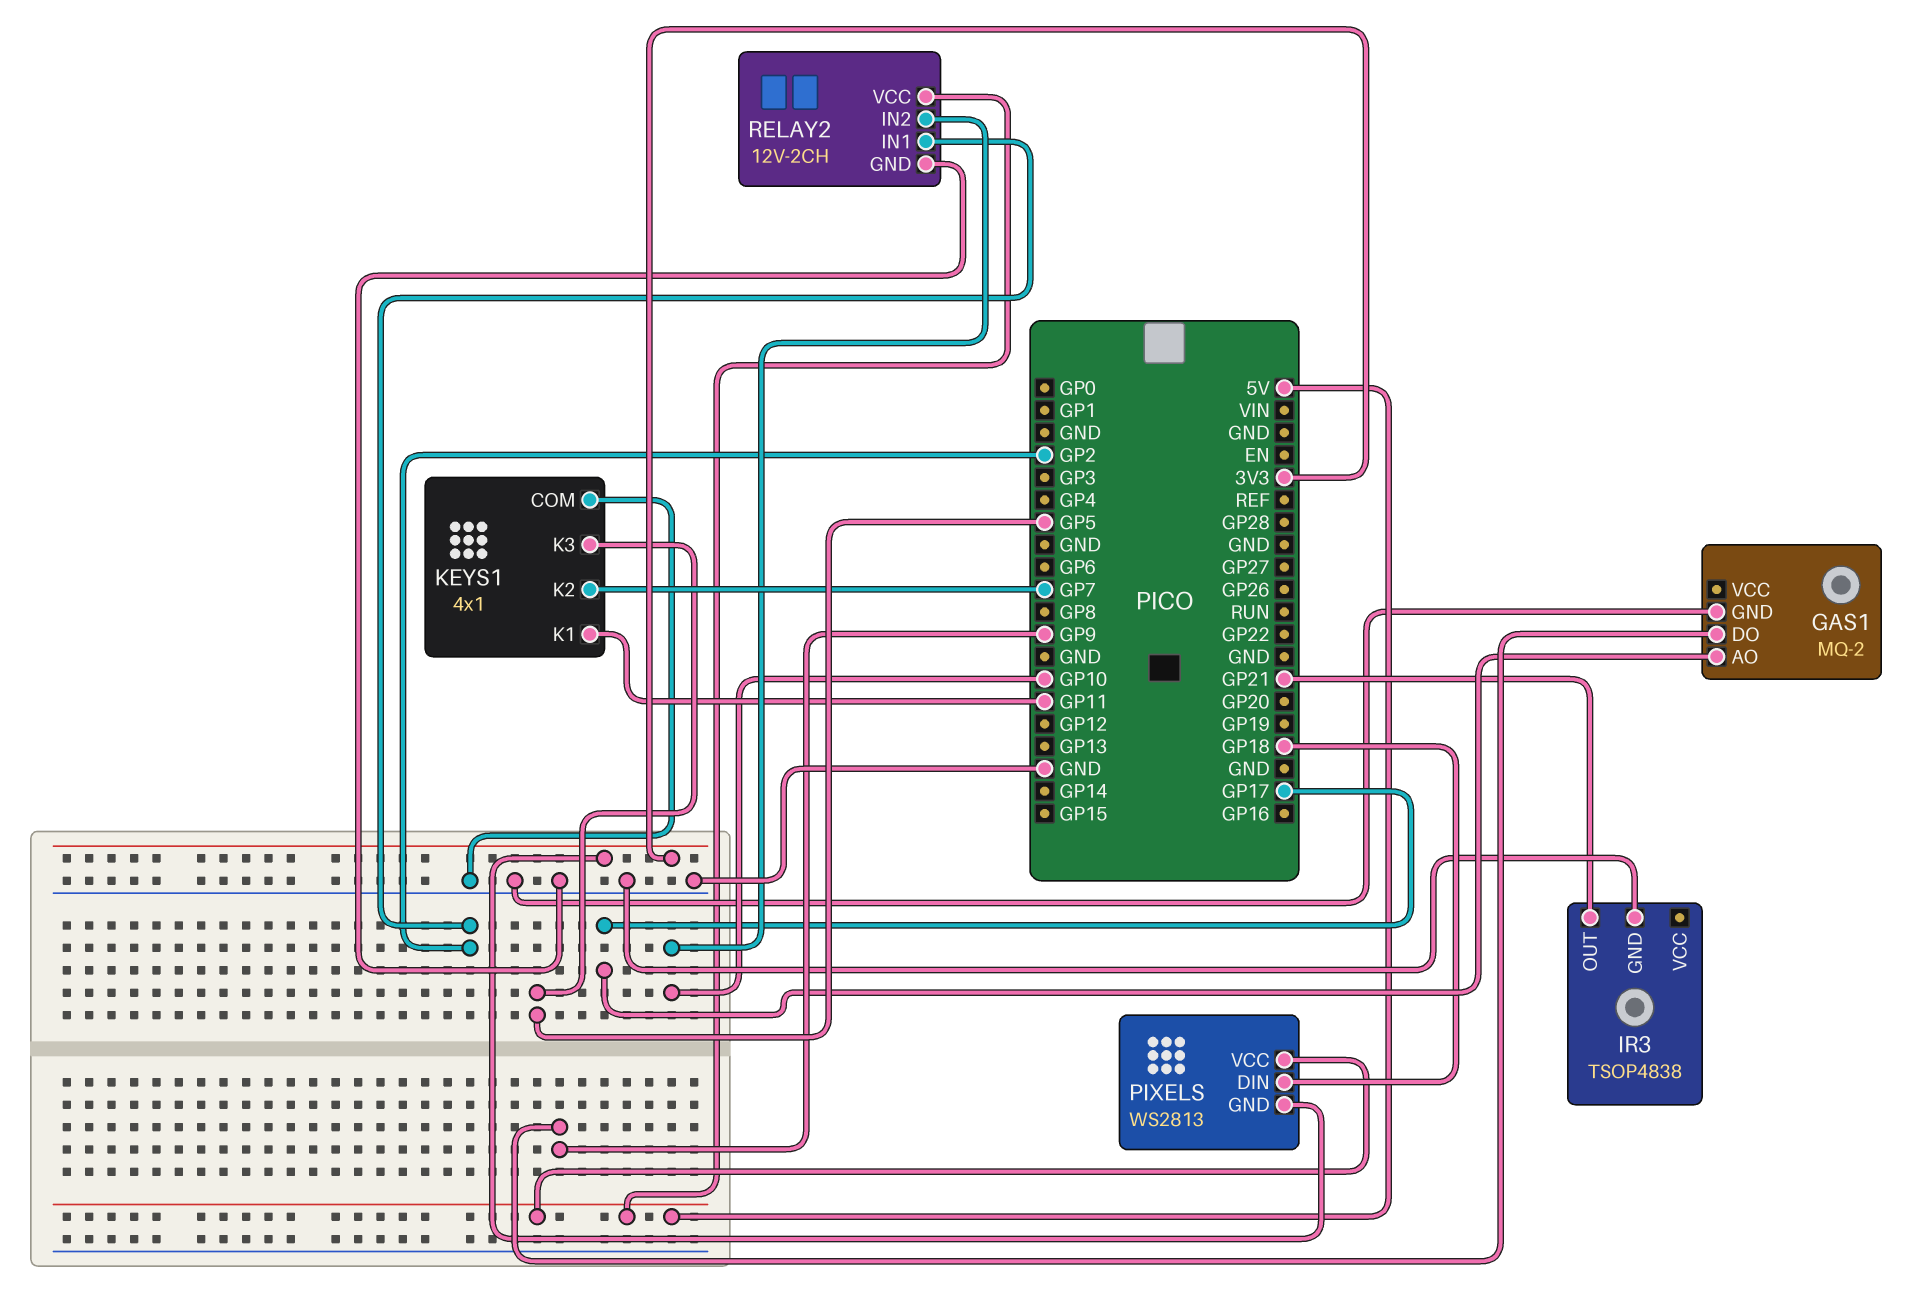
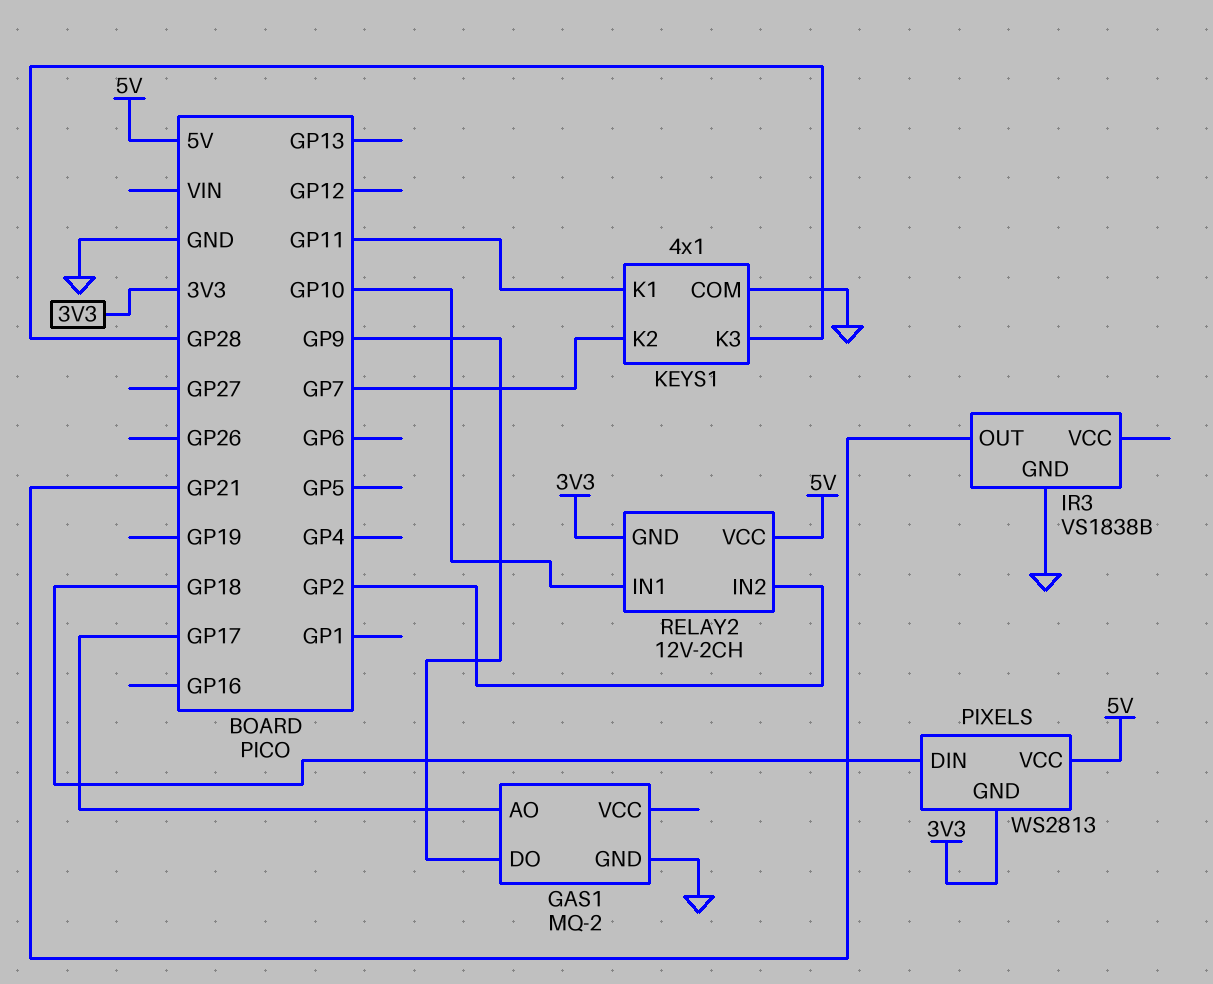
IR3: TSOP4838 -> VS1838B
KEYS1 pin K3: GP5 -> GP28
RELAY2 pin GND: GND -> 3V3
RELAY2 pin IN1: GP2 -> GP10
RELAY2 pin IN2: GP10 -> GP2

